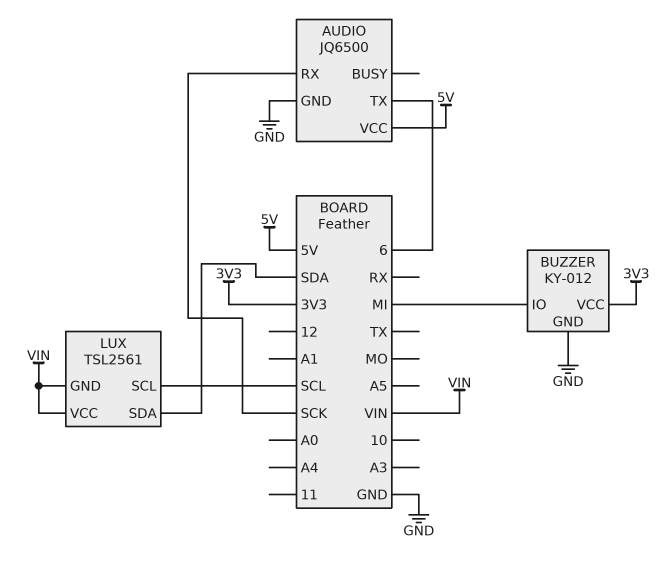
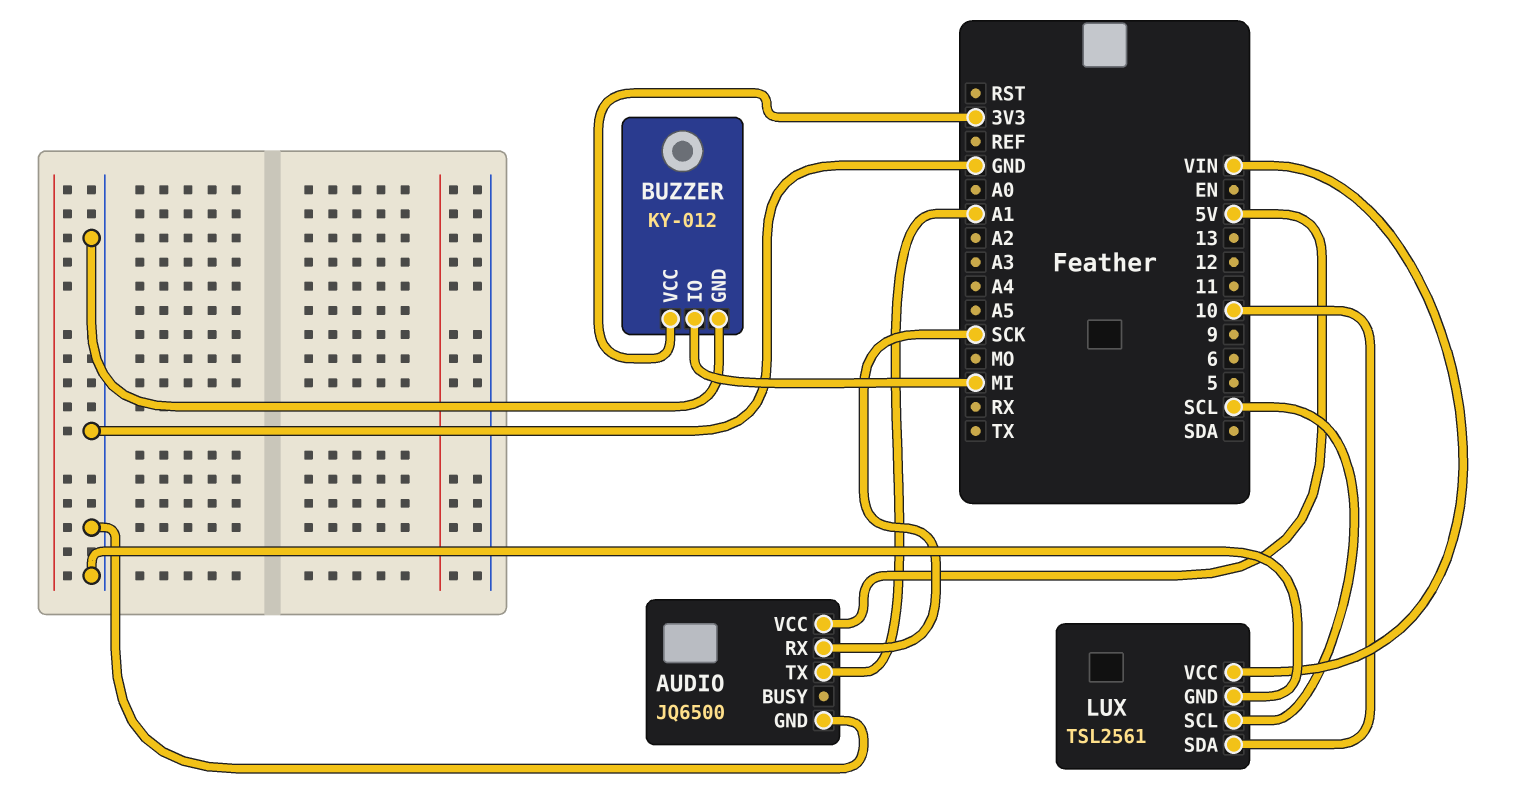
AUDIO pin TX: 6 -> A1
LUX pin GND: VIN -> GND
LUX pin SDA: SDA -> 10

